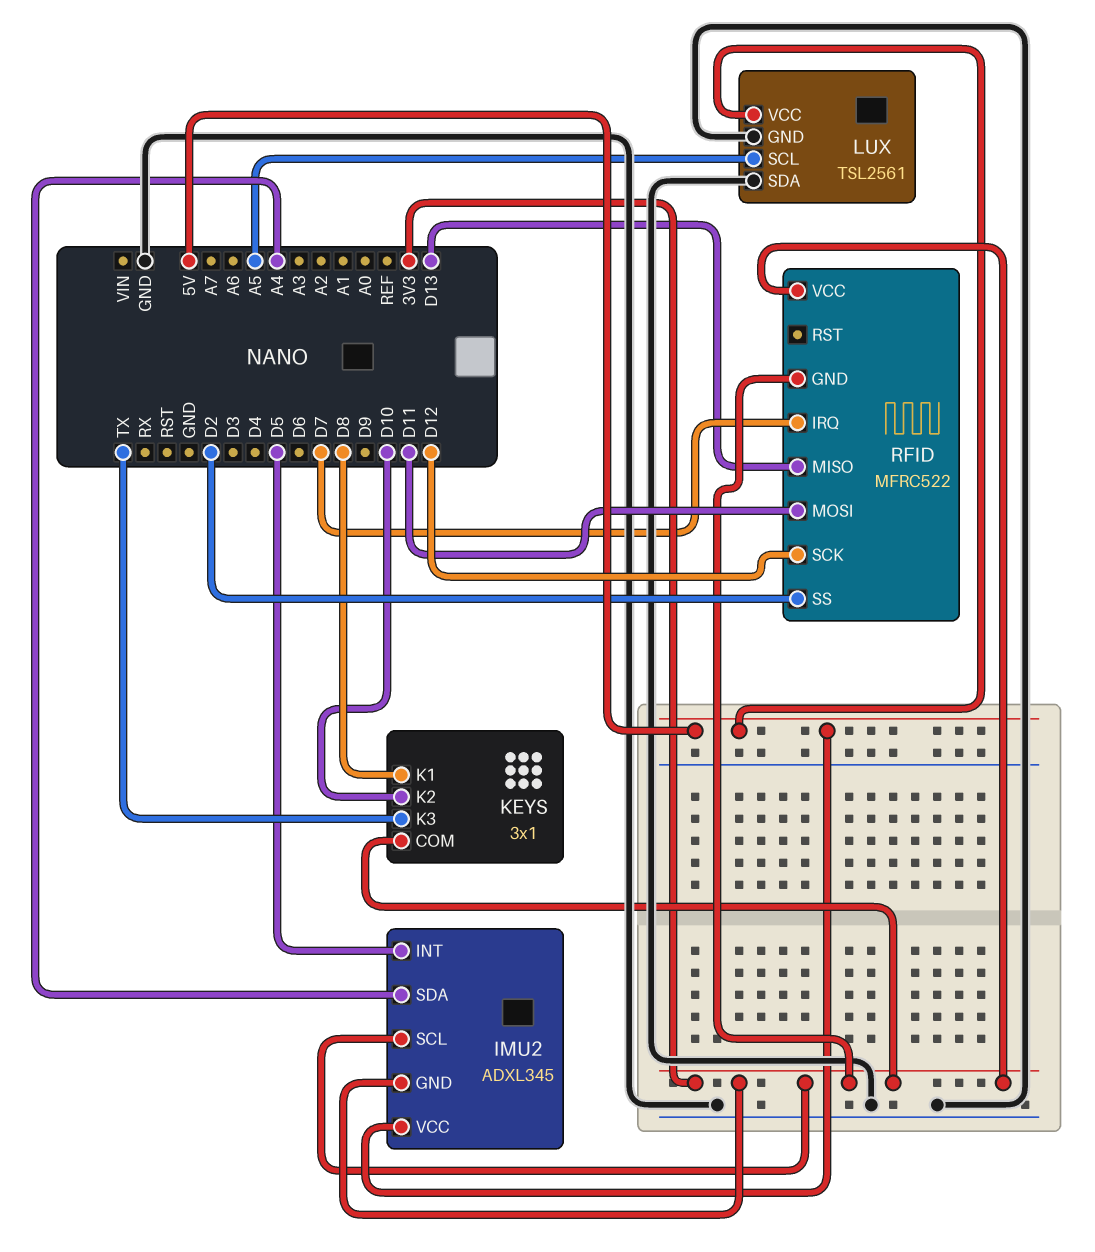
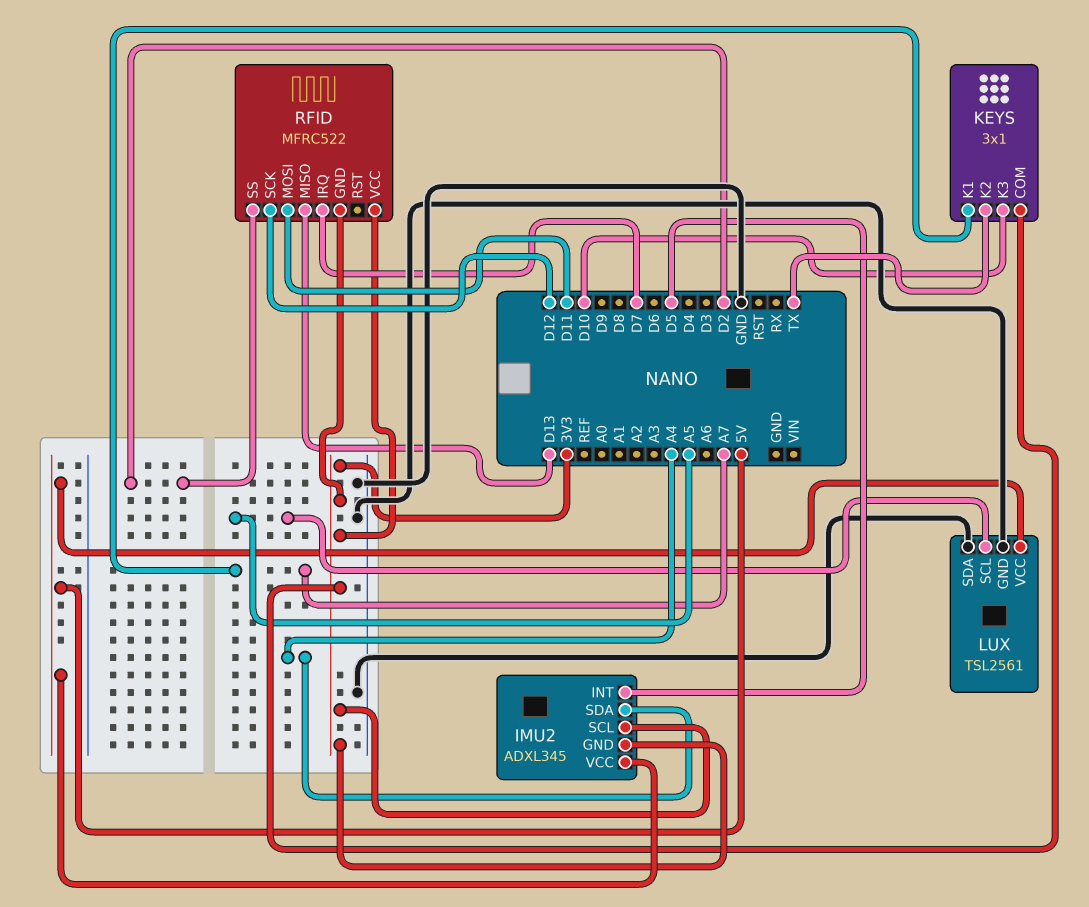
KEYS pin K1: D8 -> A7
KEYS pin K2: D10 -> TX
KEYS pin K3: TX -> D10

